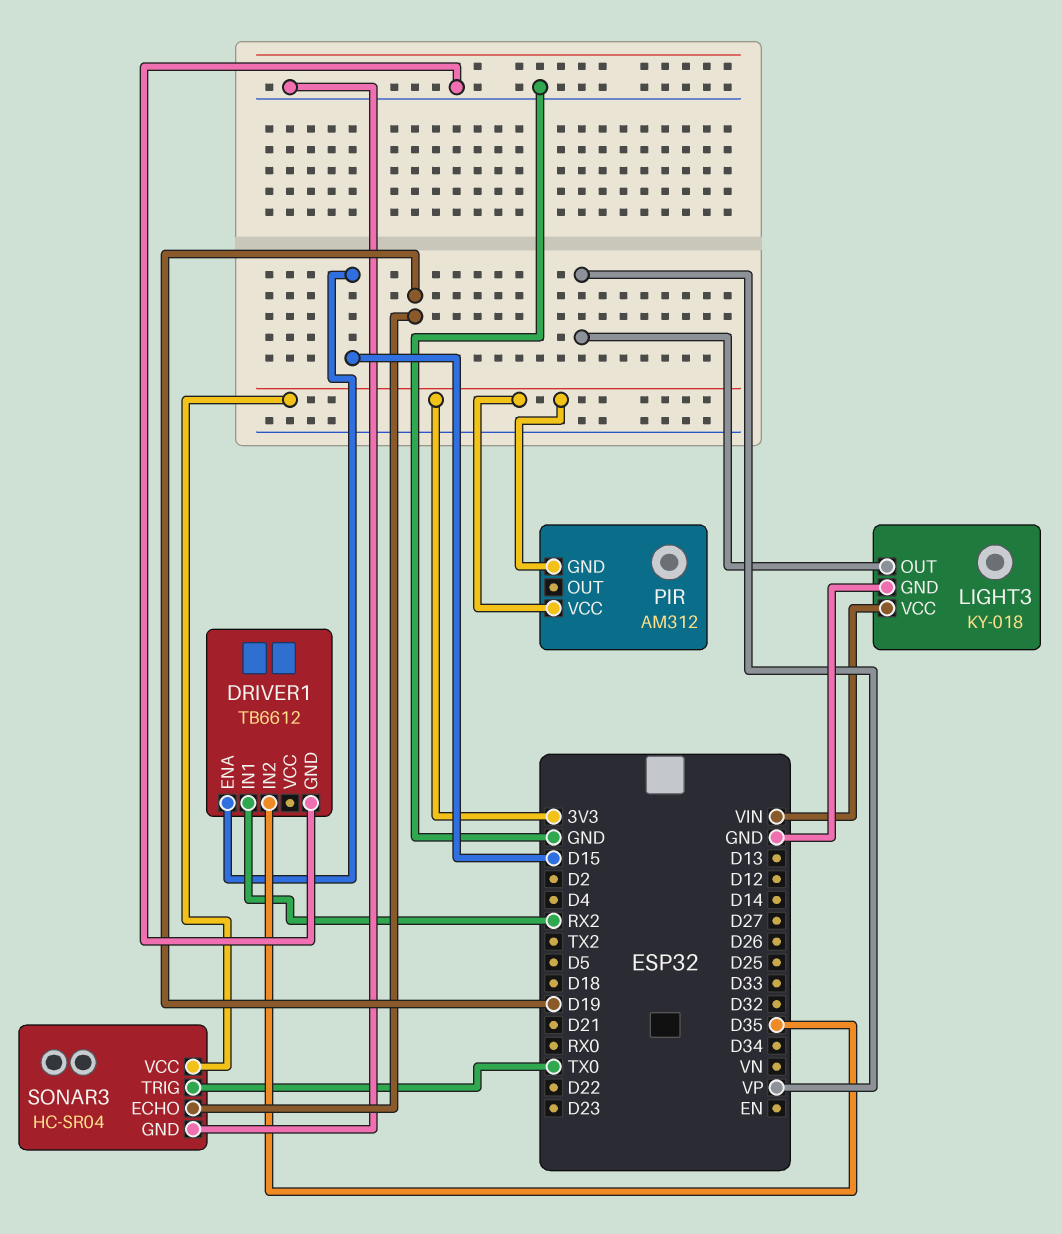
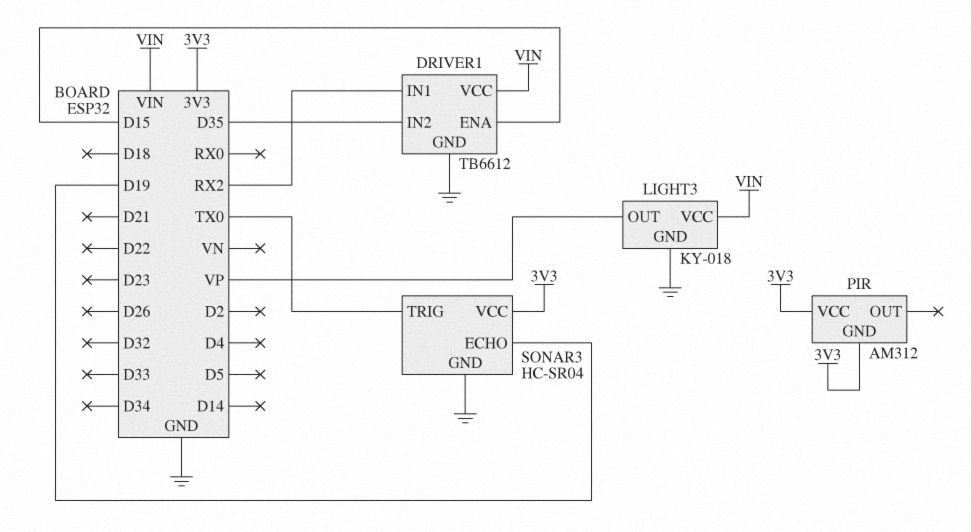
DRIVER1 pin VCC: none -> VIN

